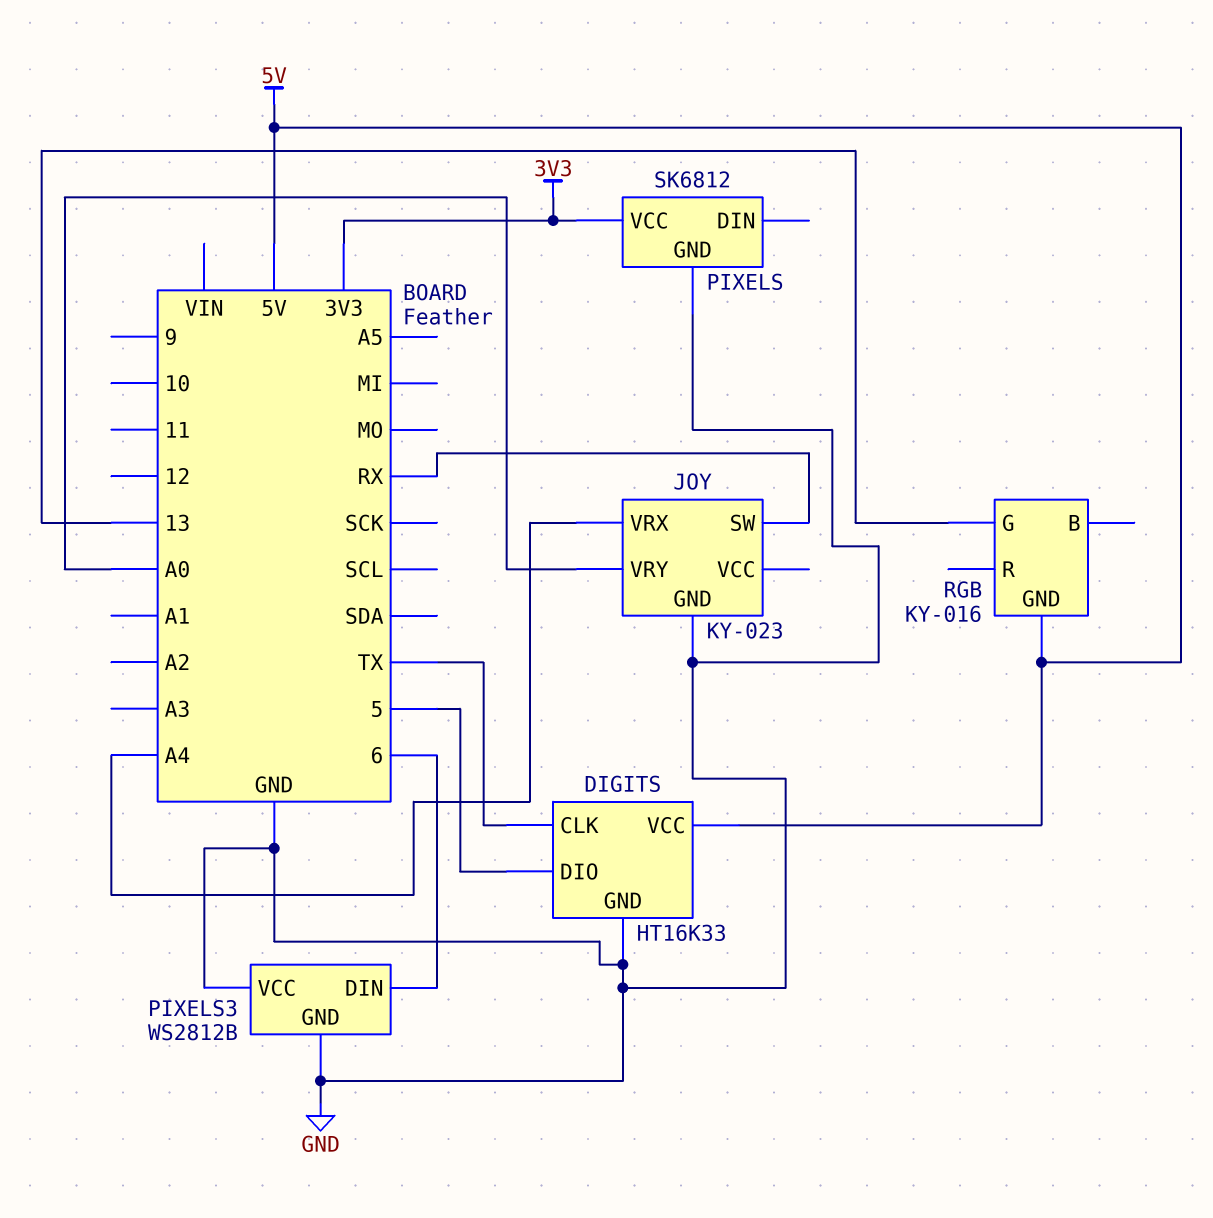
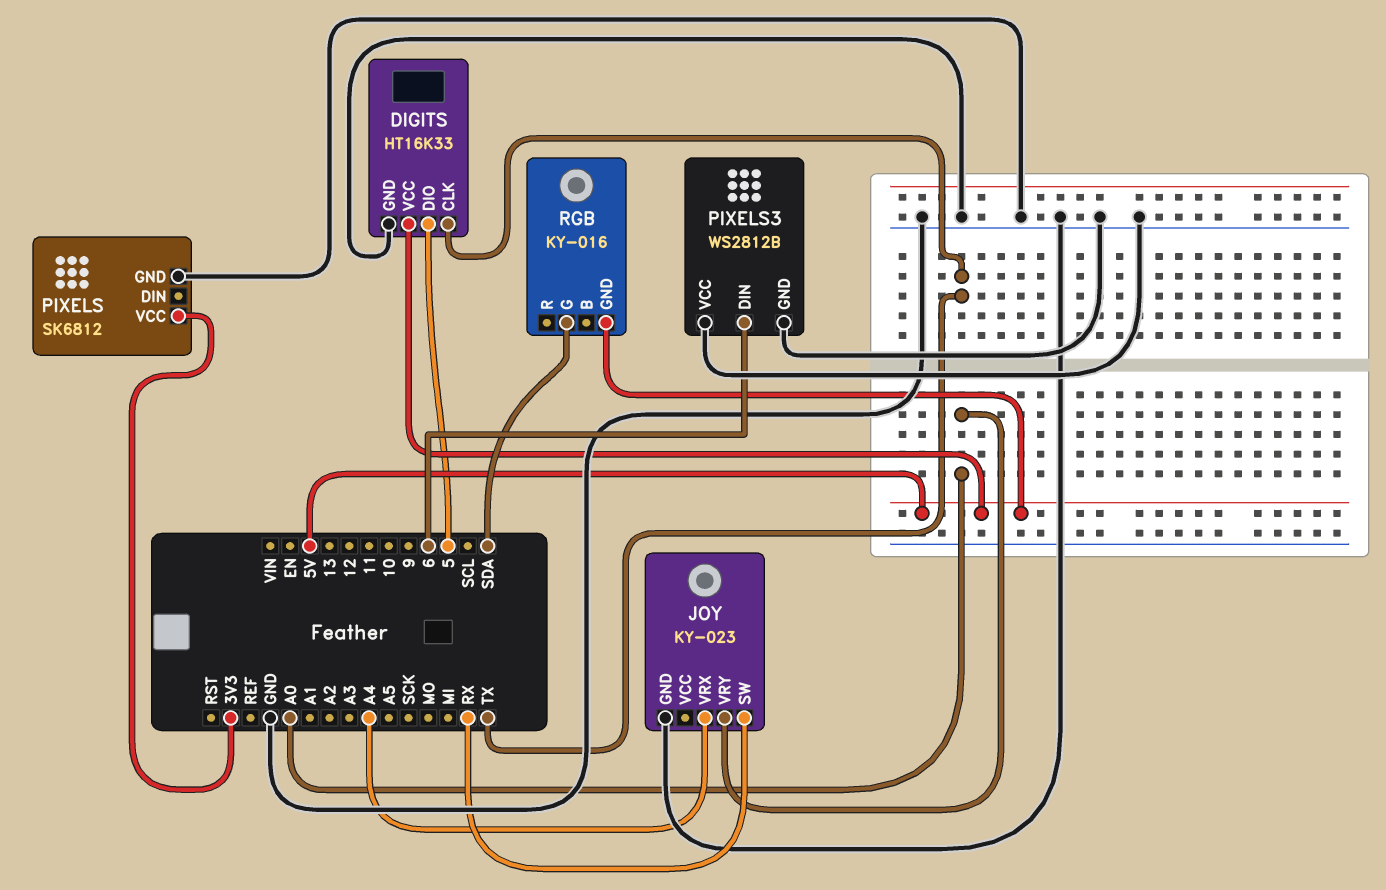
RGB pin G: 13 -> SDA

